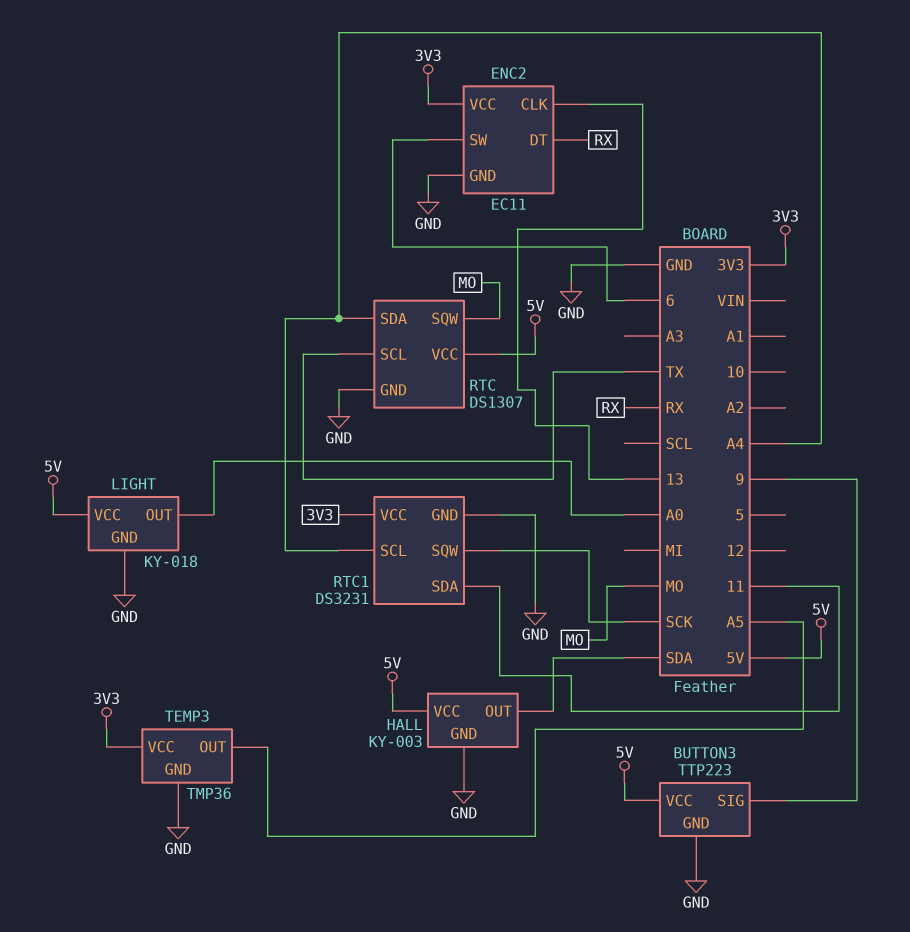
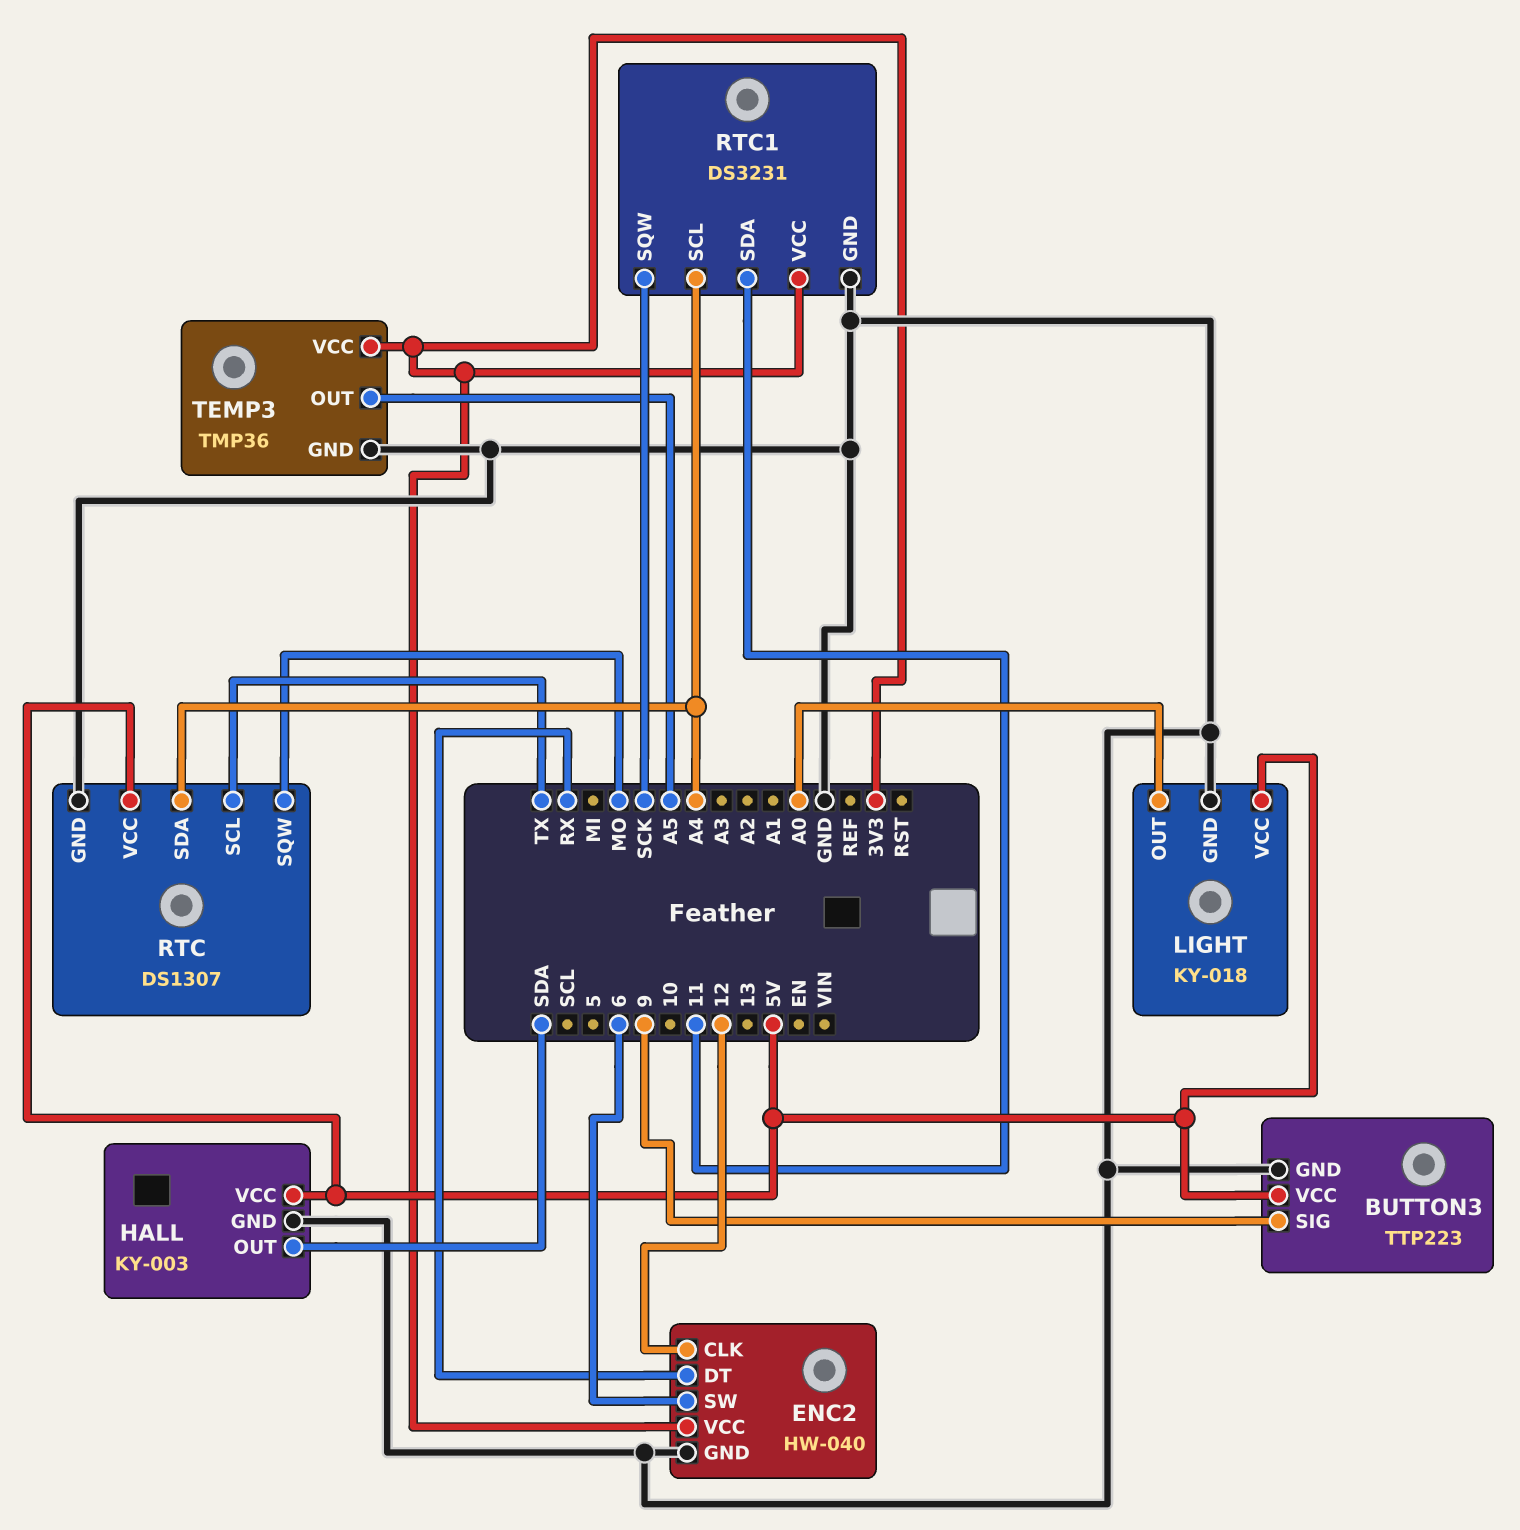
ENC2: EC11 -> HW-040
ENC2 pin CLK: 13 -> 12

